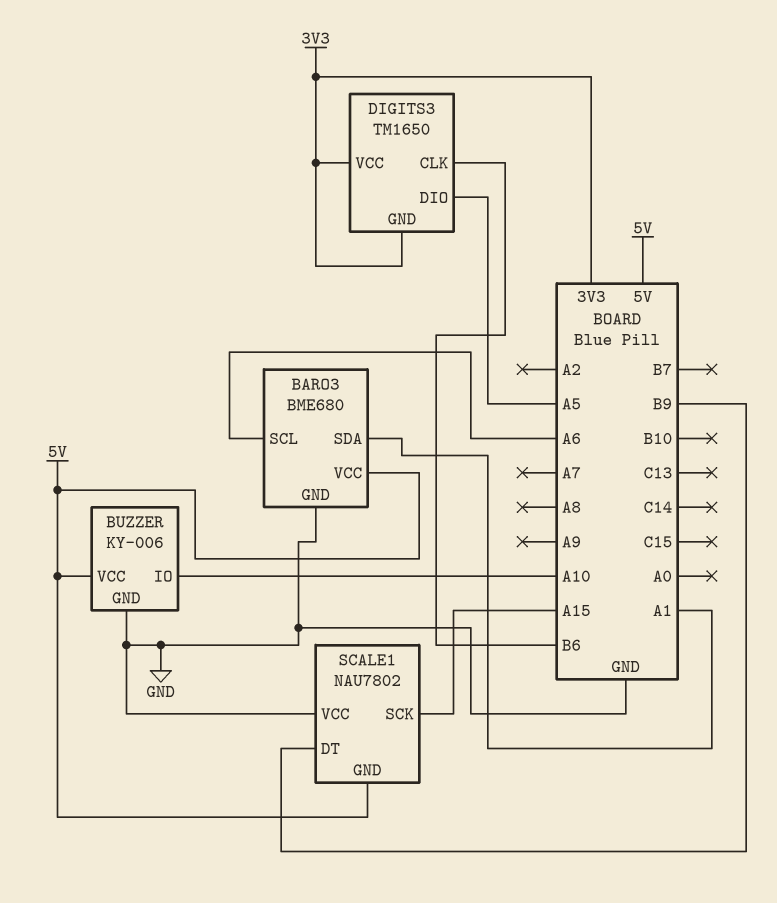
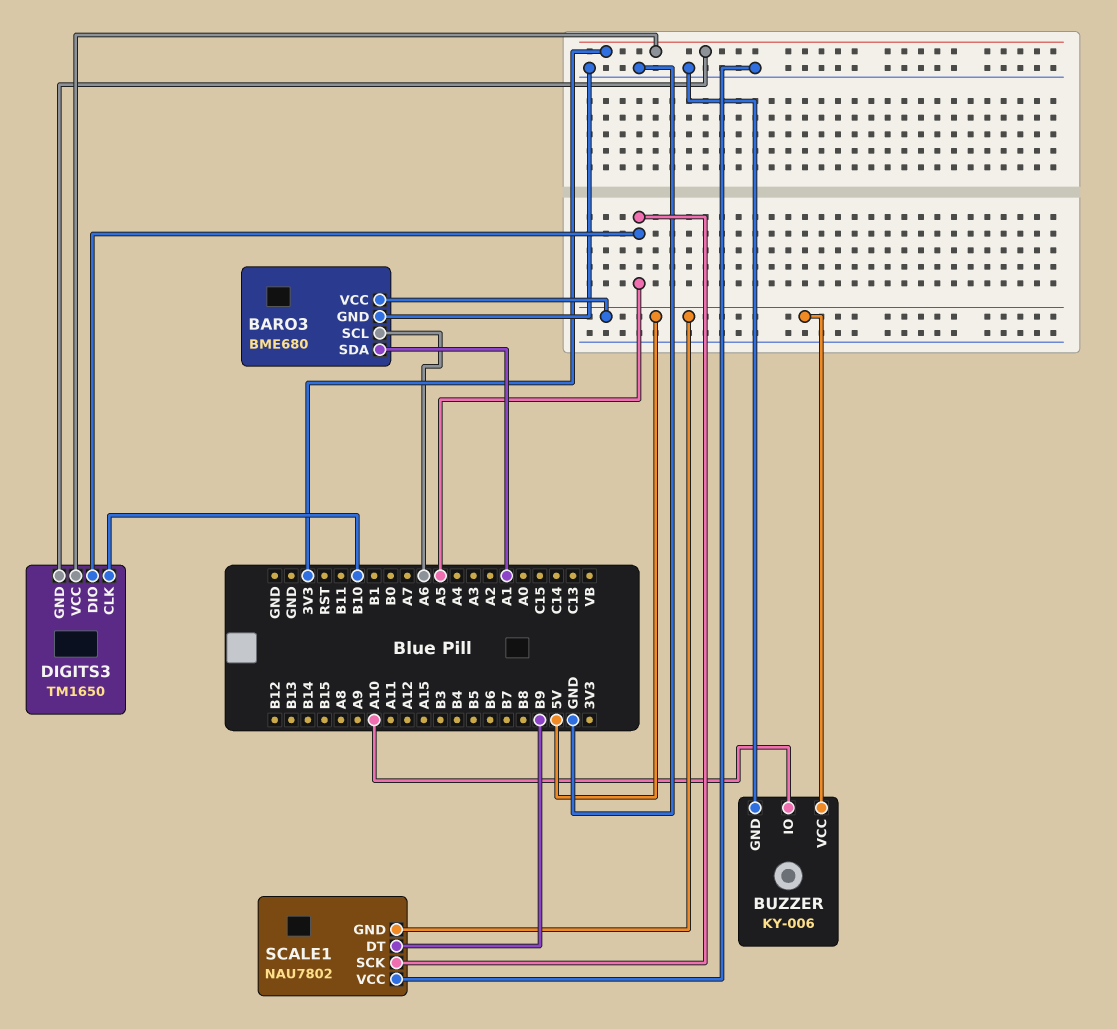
DIGITS3 pin CLK: B6 -> B10
SCALE1 pin SCK: A15 -> A5

